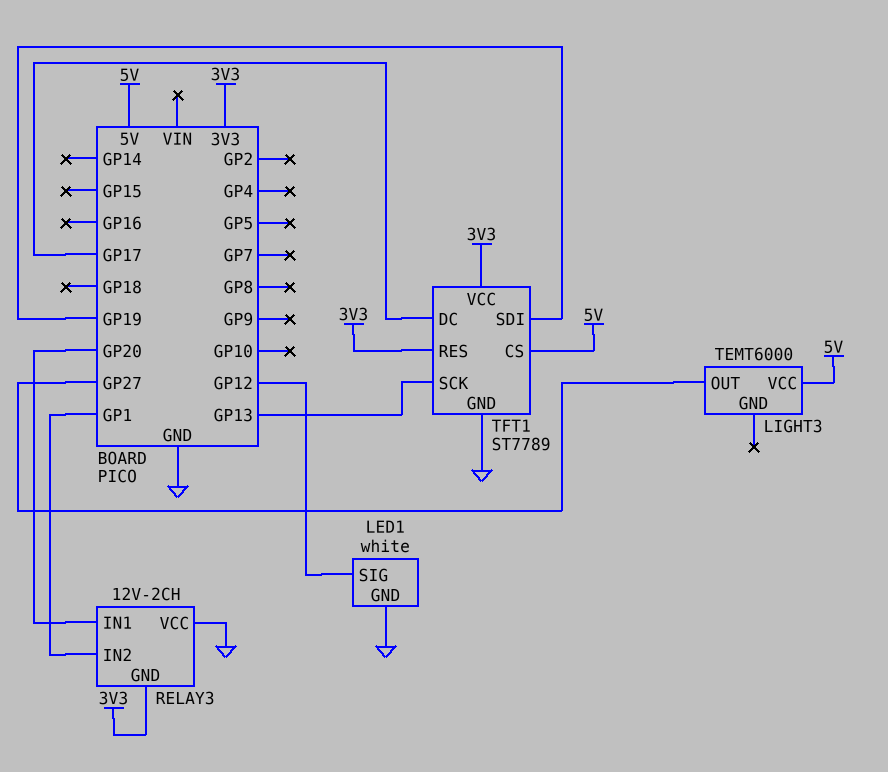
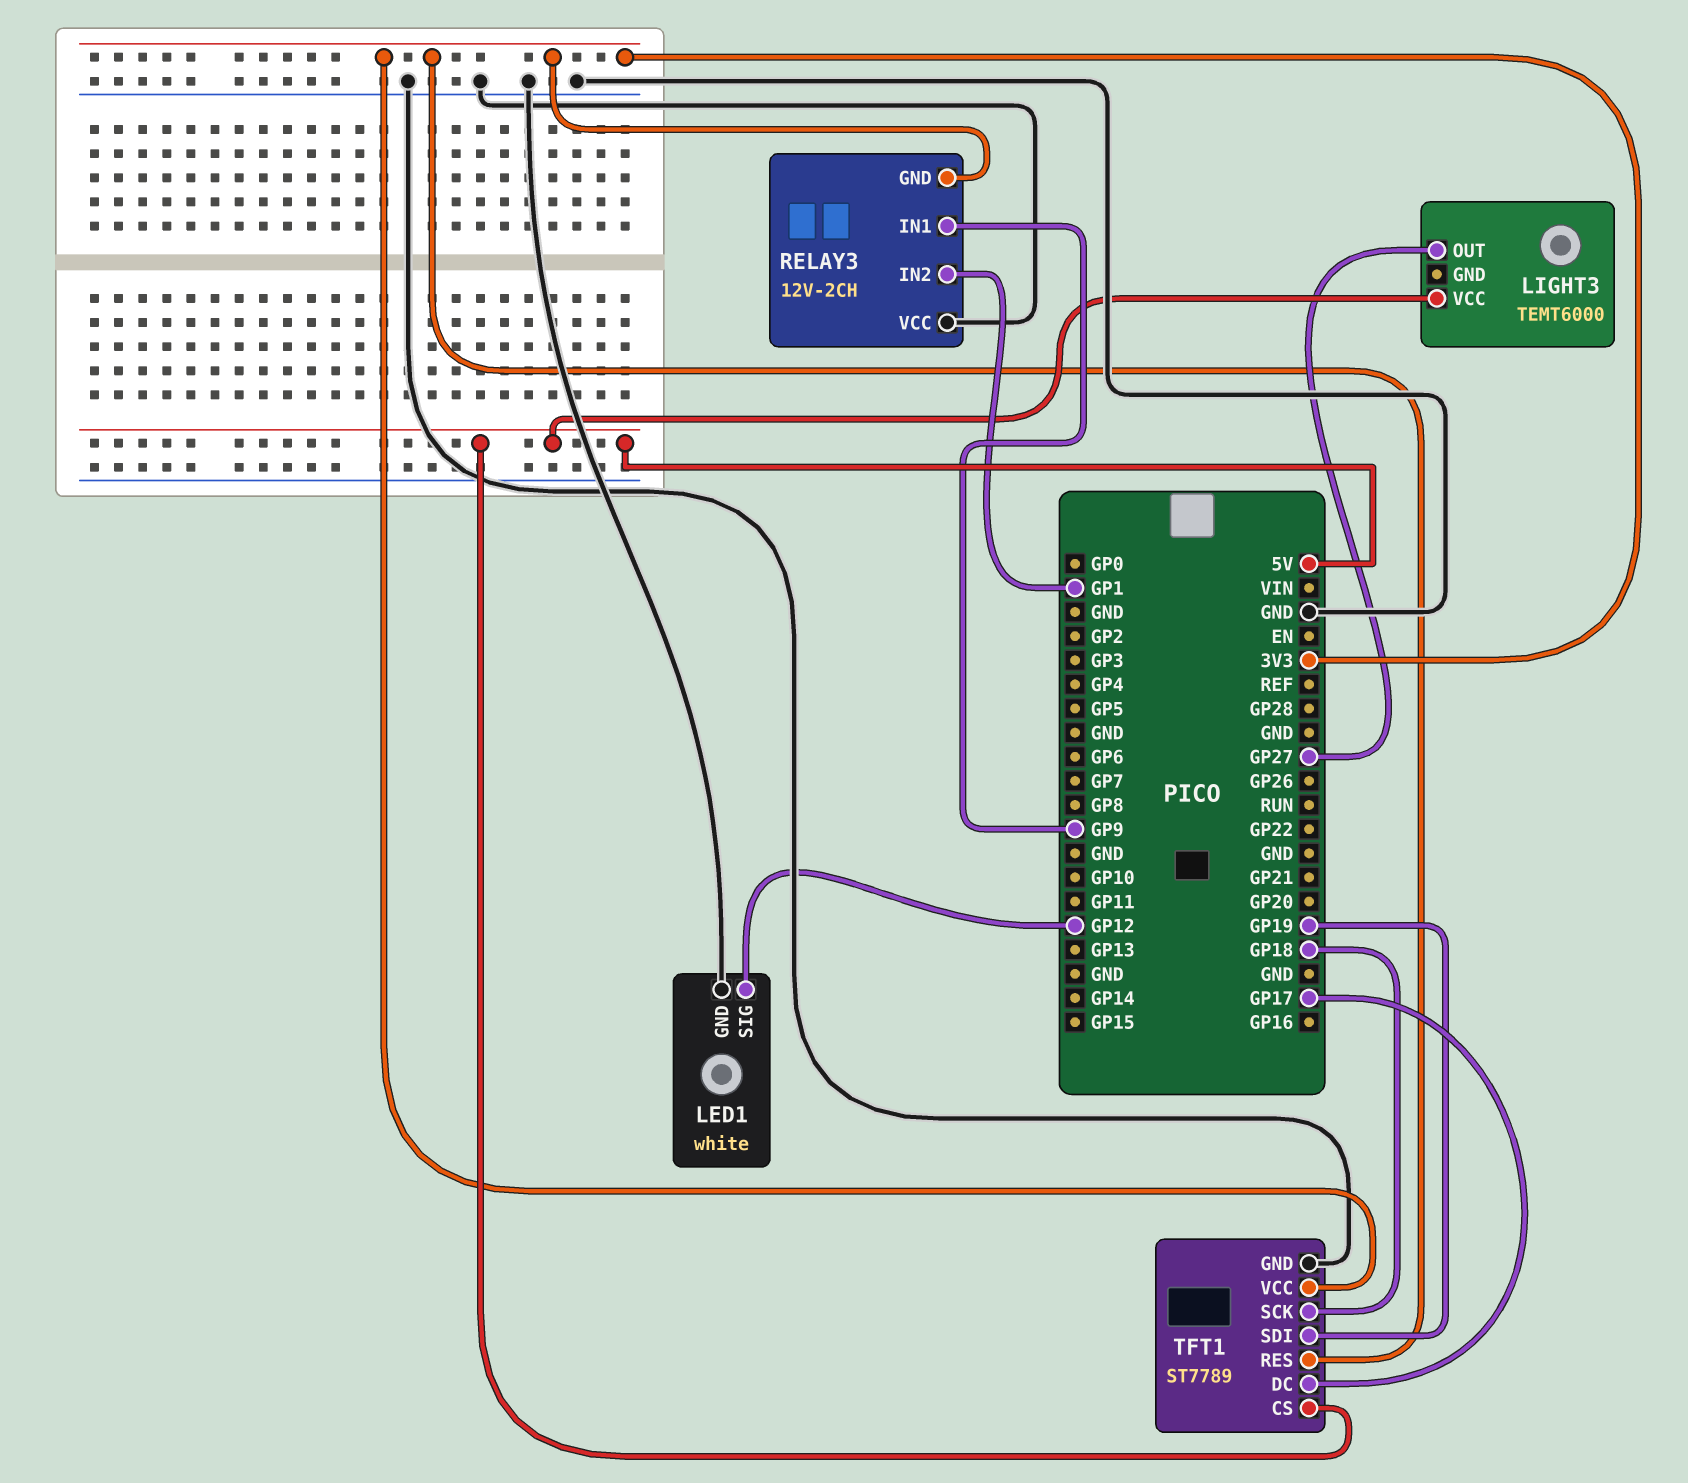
RELAY3 pin IN1: GP20 -> GP9
TFT1 pin SCK: GP13 -> GP18

